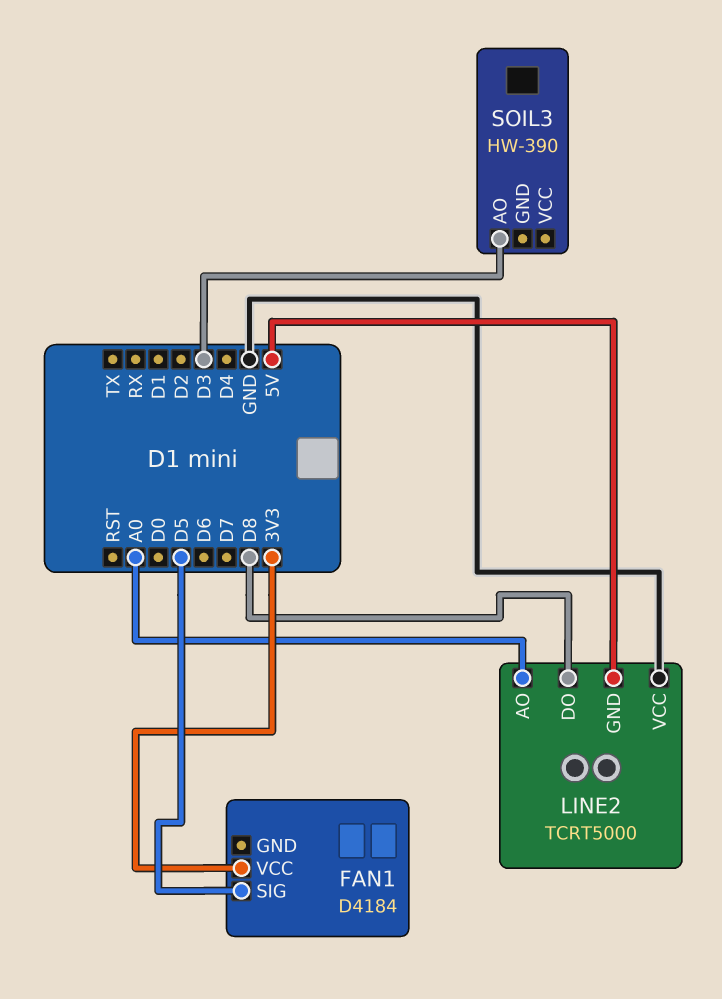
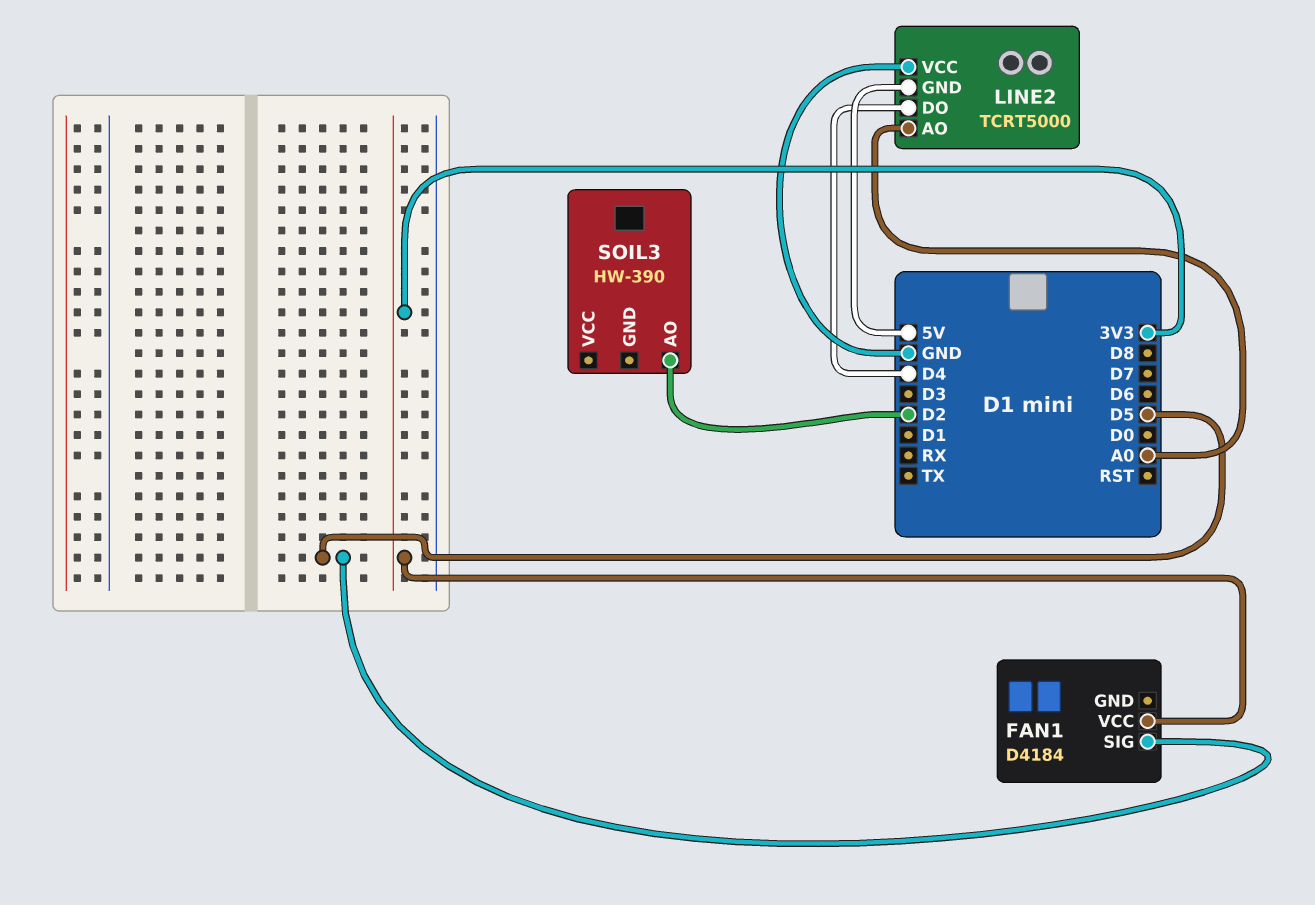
LINE2 pin DO: D8 -> D4
SOIL3 pin AO: D3 -> D2

